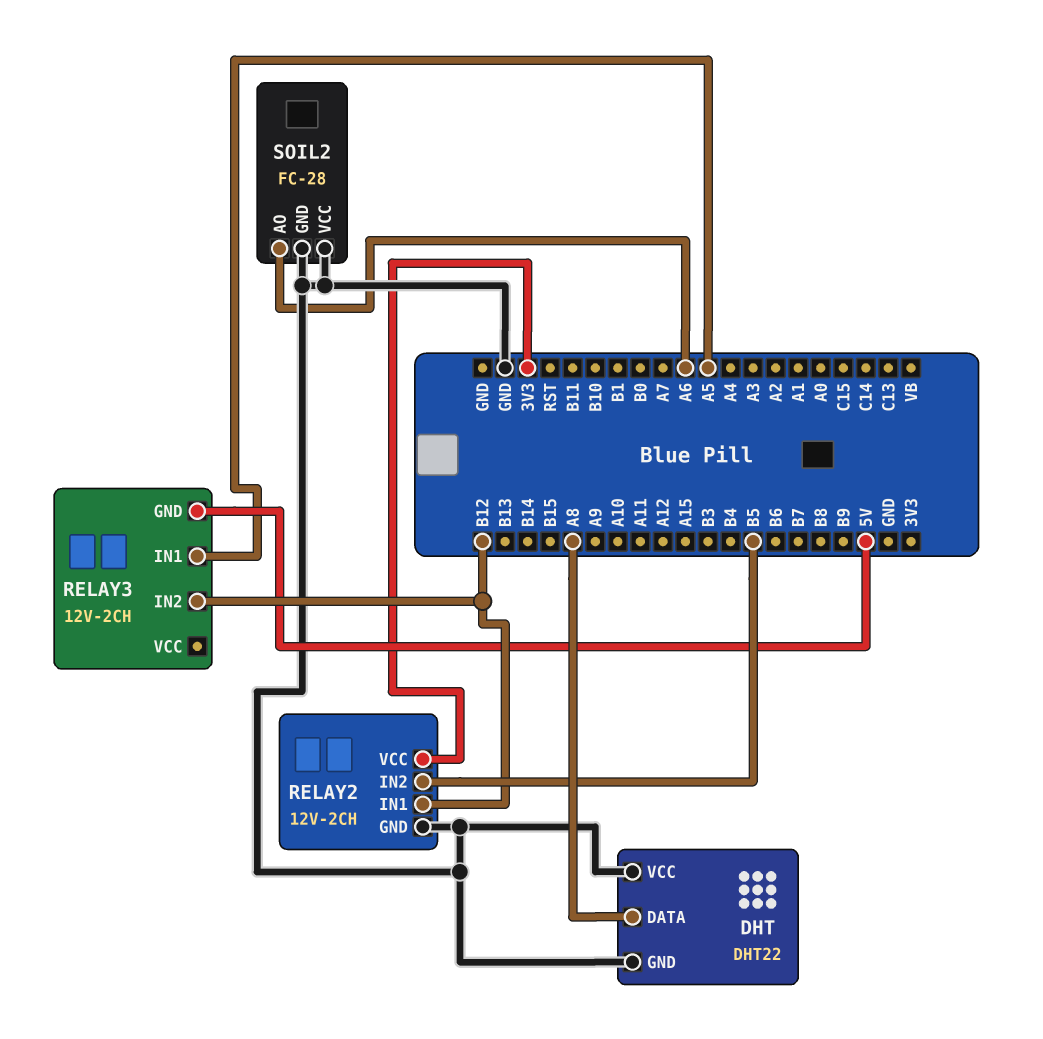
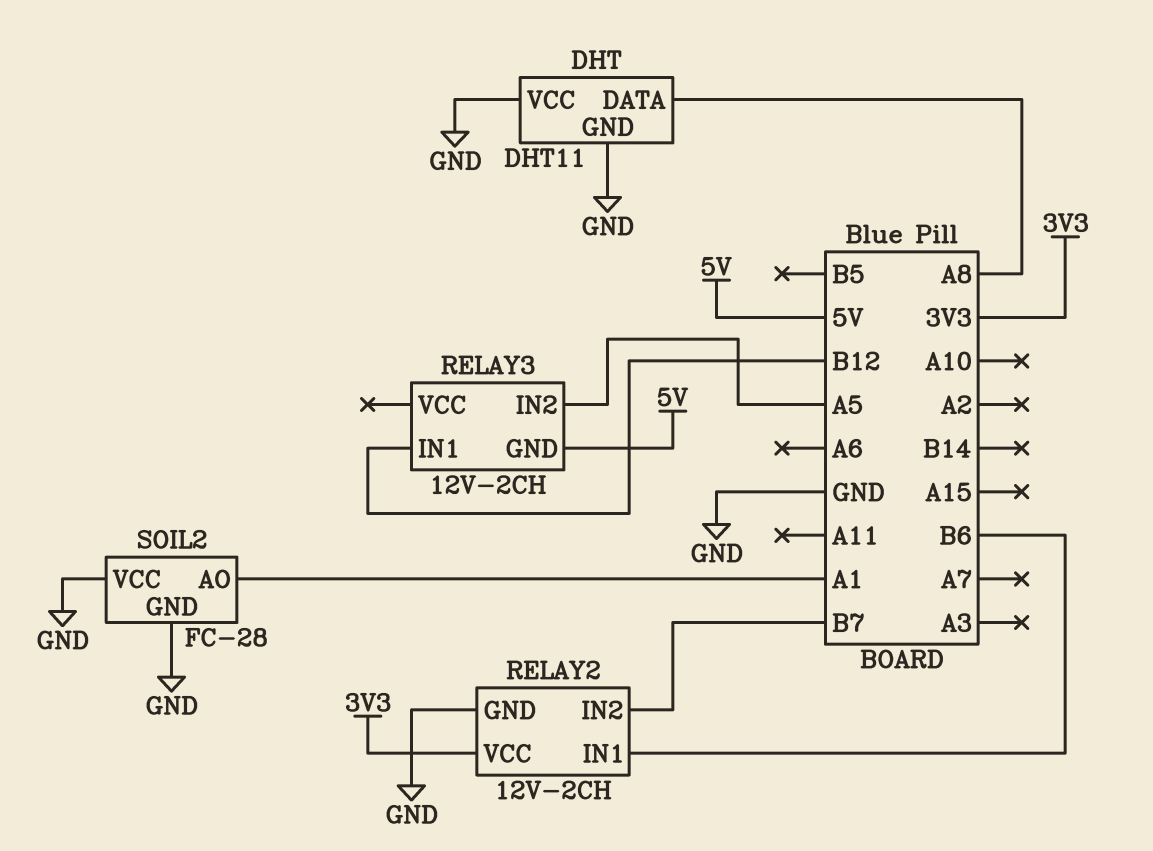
DHT: DHT22 -> DHT11
RELAY2 pin IN1: B12 -> B6
RELAY2 pin IN2: B5 -> B7
RELAY3 pin IN1: A5 -> B12
RELAY3 pin IN2: B12 -> A5
SOIL2 pin AO: A6 -> A1

